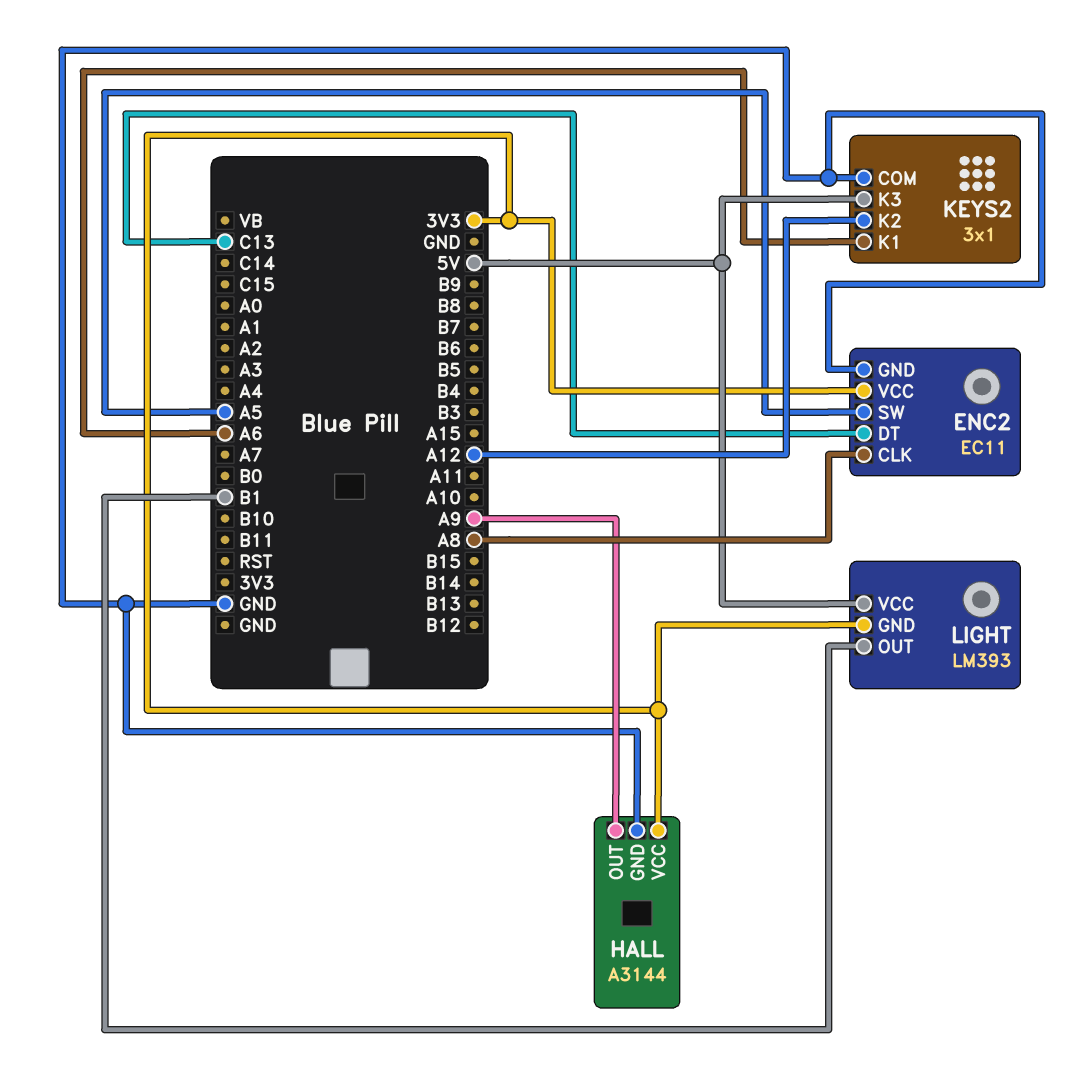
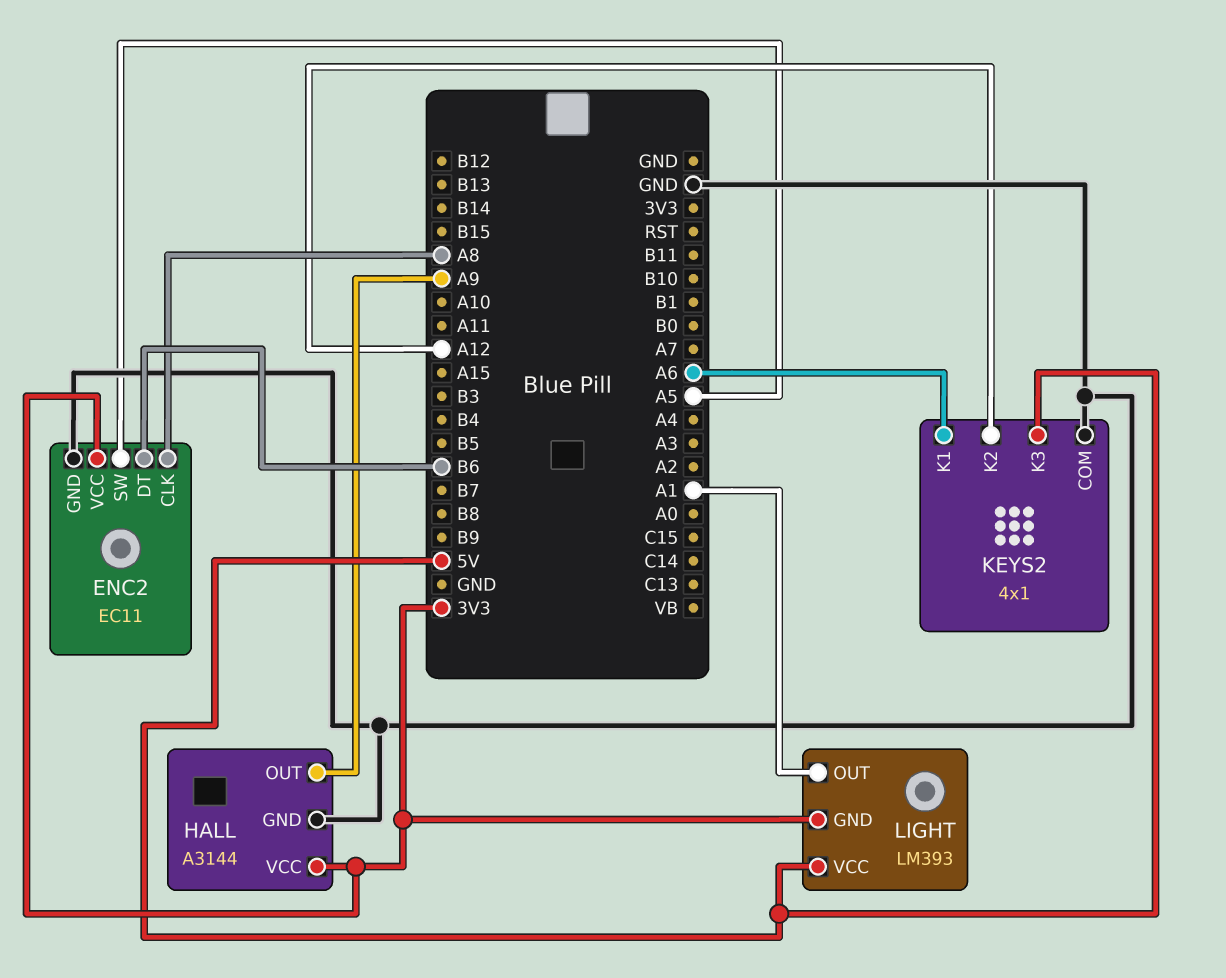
ENC2 pin DT: C13 -> B6
KEYS2: 3x1 -> 4x1
LIGHT pin OUT: B1 -> A1

